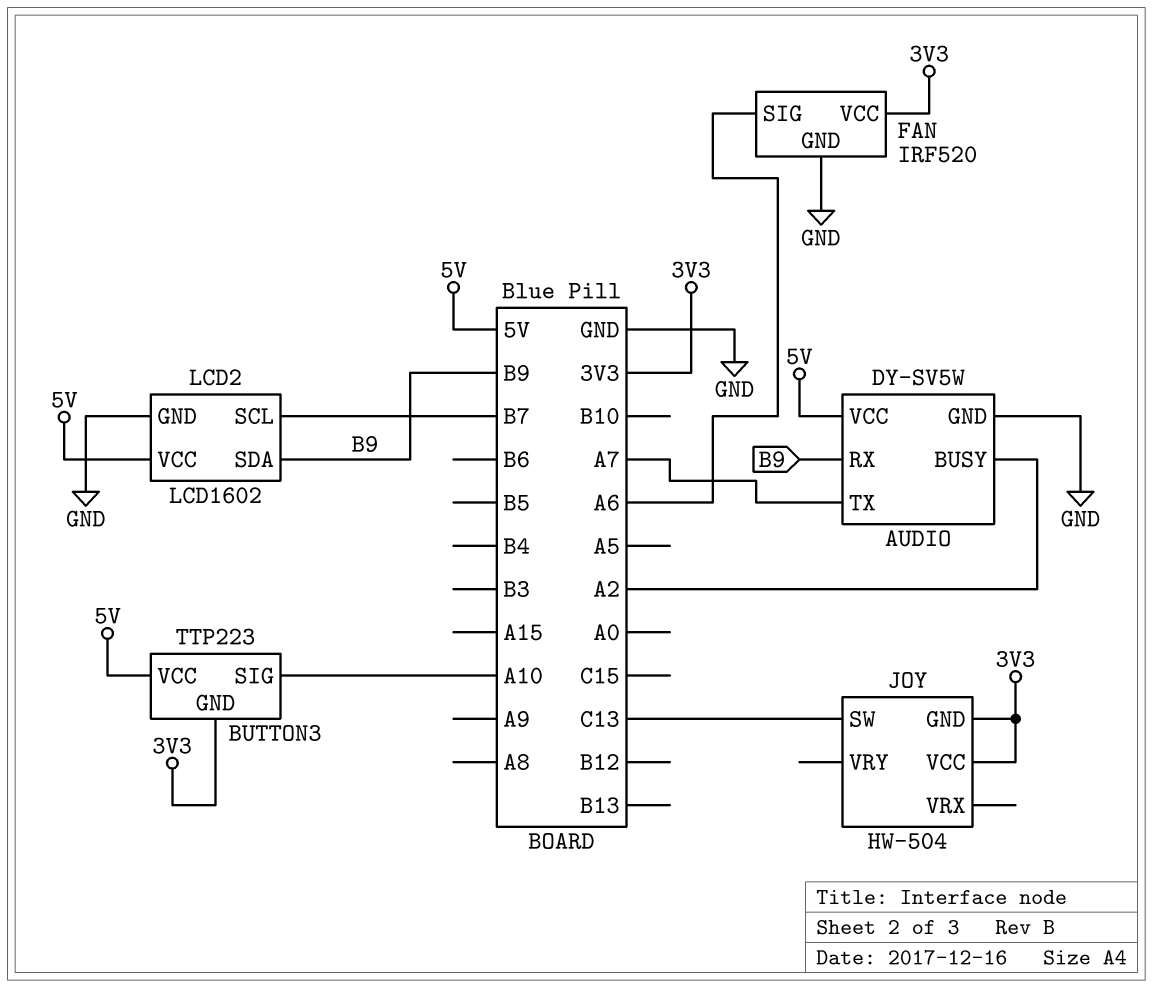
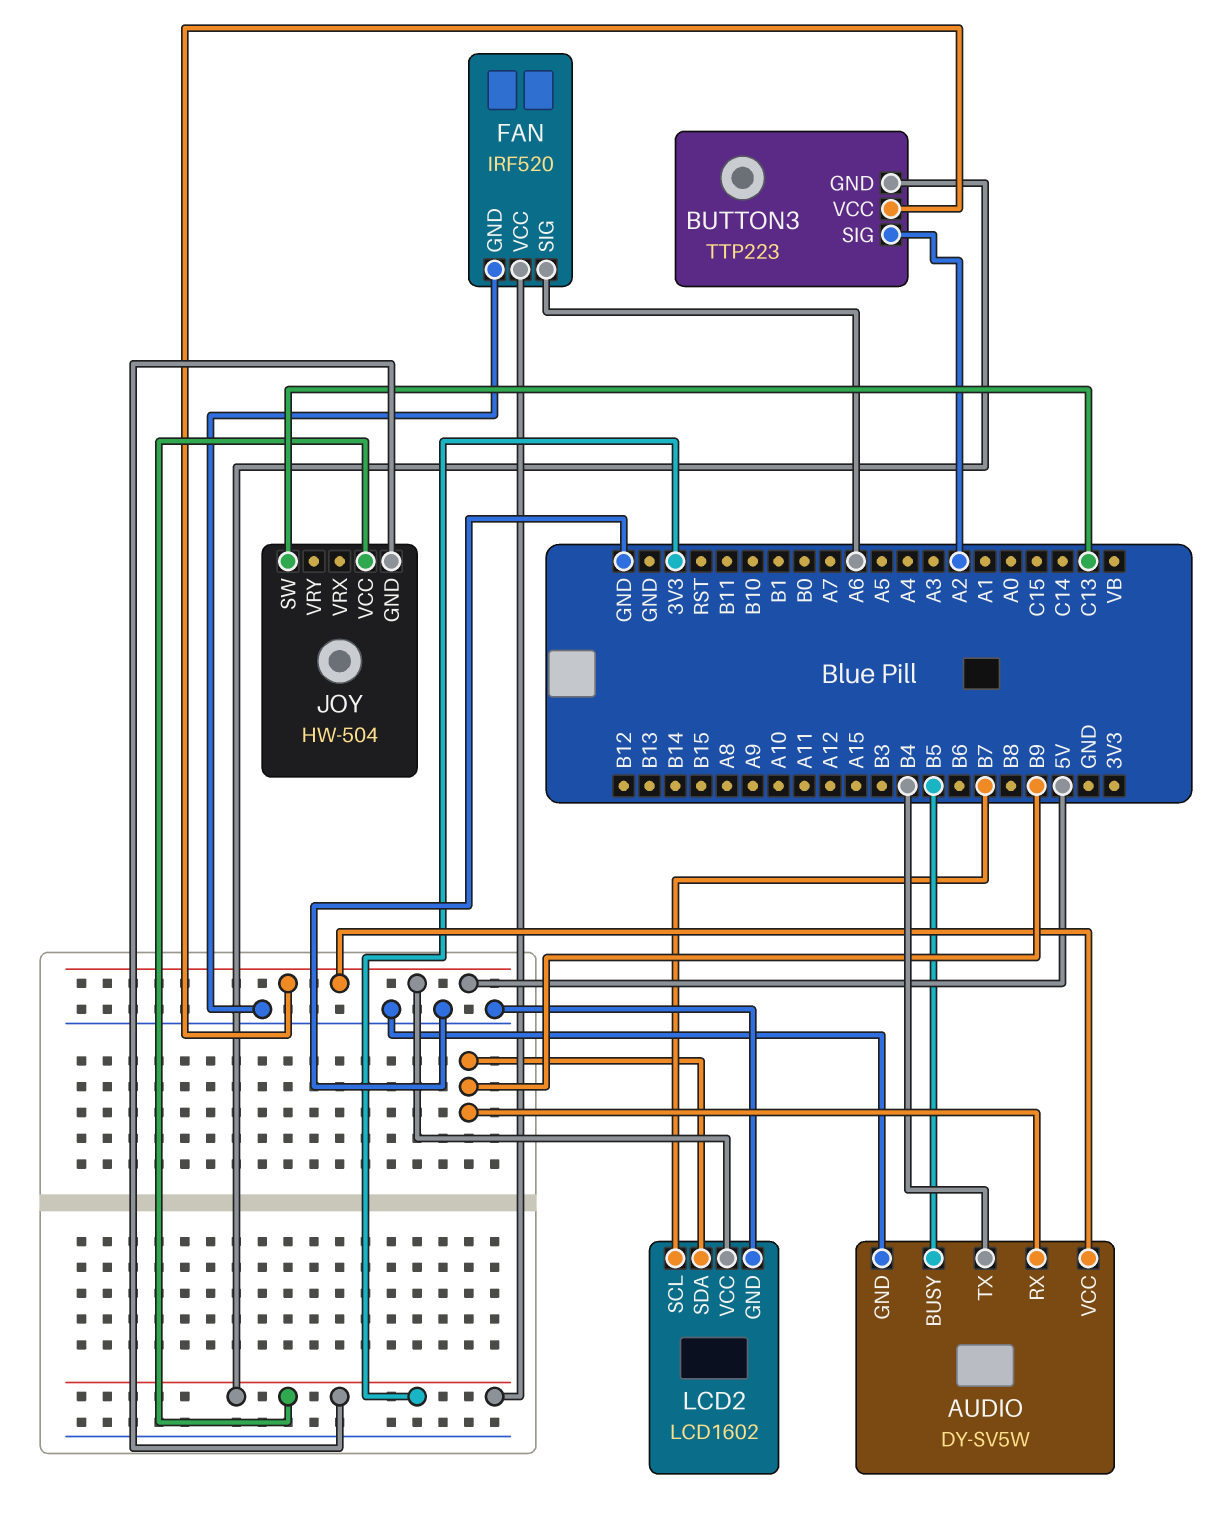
AUDIO pin BUSY: A2 -> B5
AUDIO pin TX: A7 -> B4
BUTTON3 pin SIG: A10 -> A2

